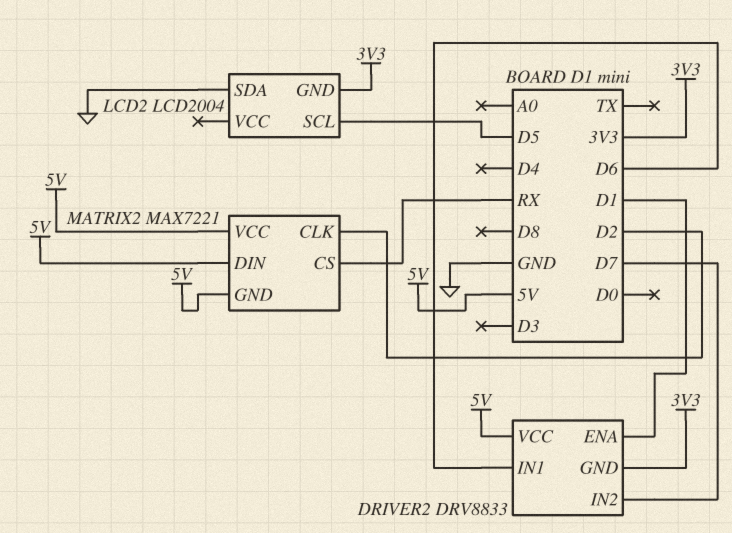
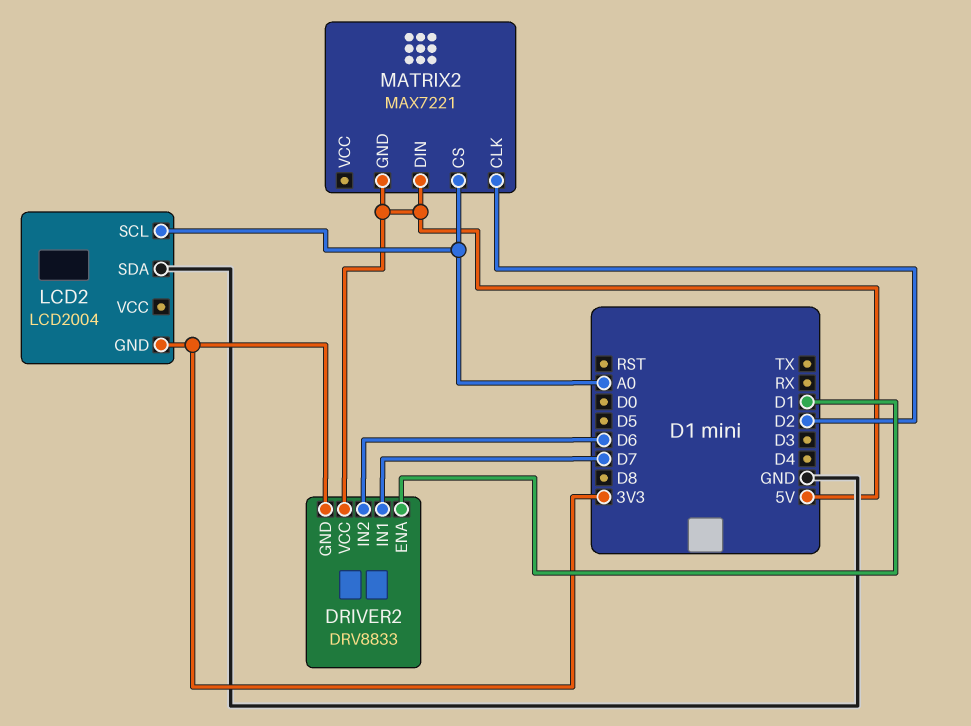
DRIVER2 pin IN1: D6 -> D7
DRIVER2 pin IN2: D7 -> D6
LCD2 pin SCL: D5 -> A0
MATRIX2 pin CS: RX -> A0
MATRIX2 pin VCC: 5V -> none

